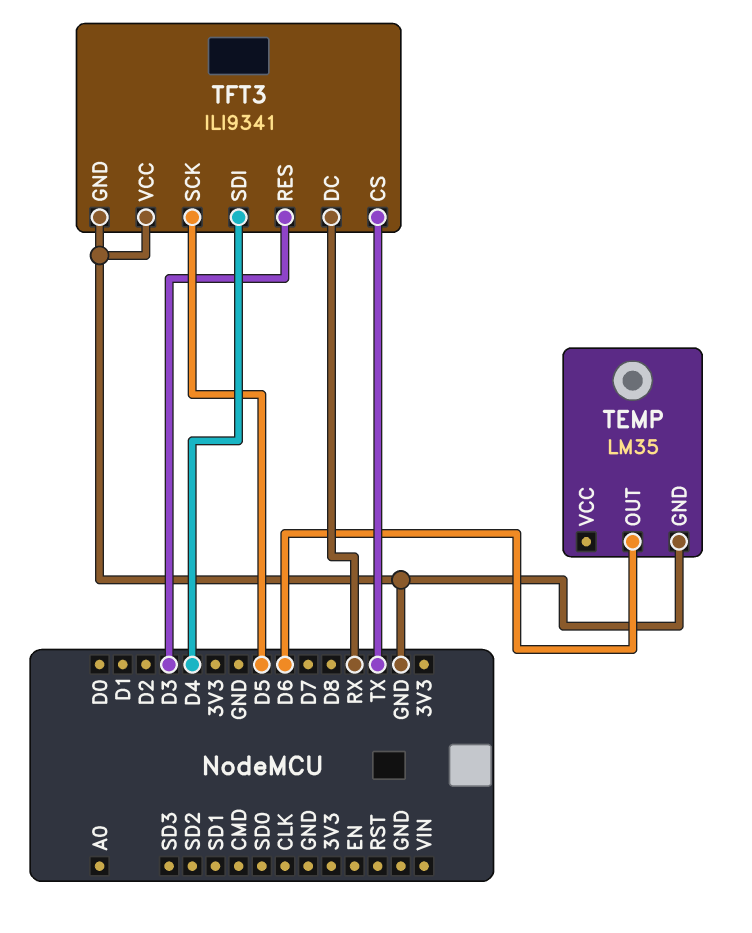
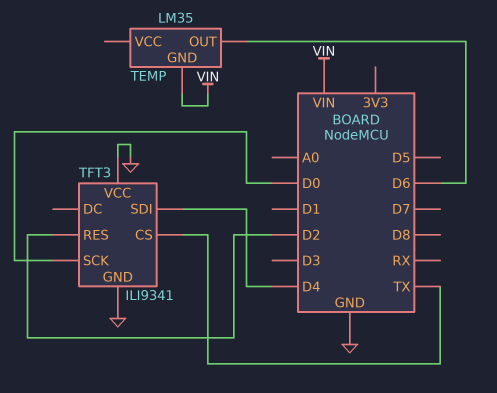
TEMP pin GND: GND -> VIN
TFT3 pin DC: RX -> none
TFT3 pin RES: D3 -> D2
TFT3 pin SCK: D5 -> D0

